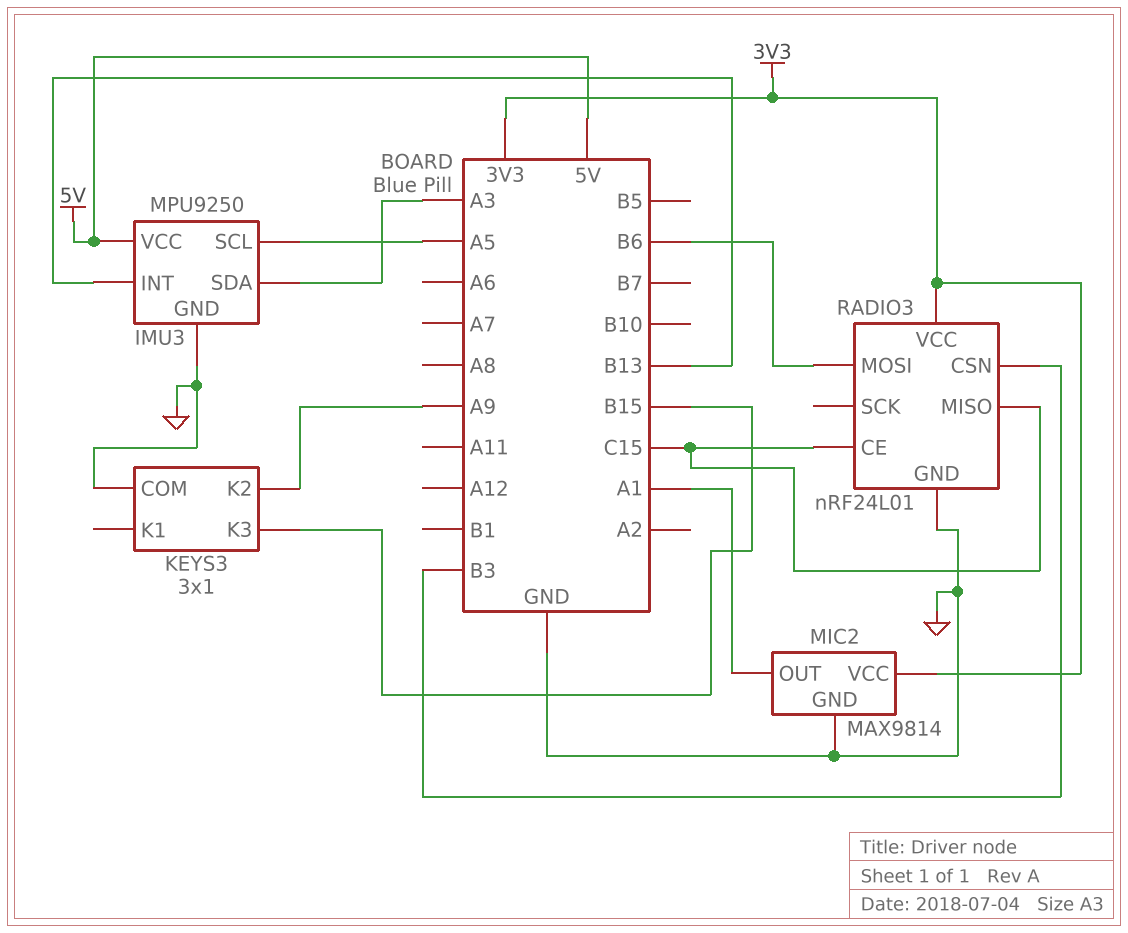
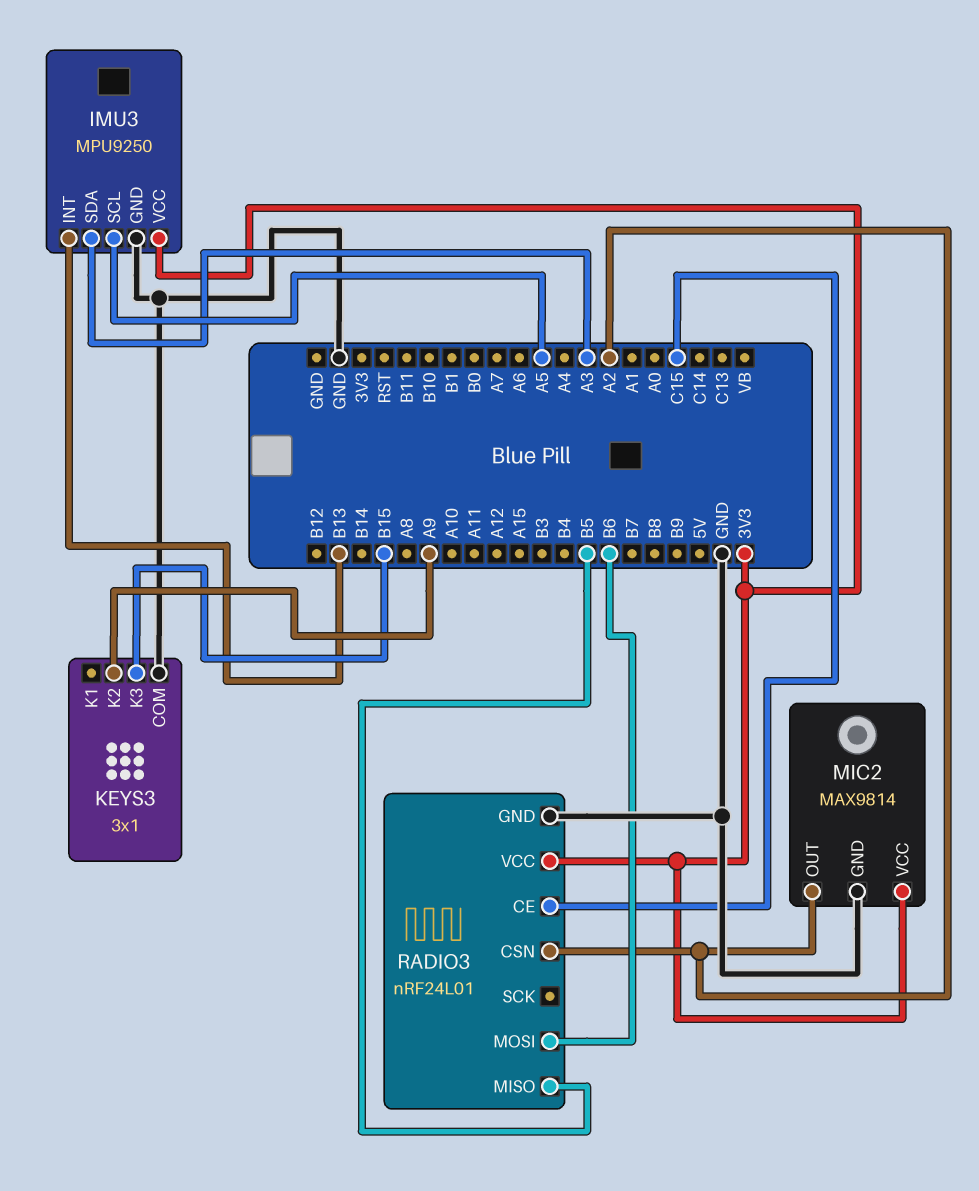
IMU3 pin VCC: 5V -> 3V3
MIC2 pin OUT: A1 -> A2
RADIO3 pin CSN: B3 -> A2
RADIO3 pin MISO: C15 -> B5

